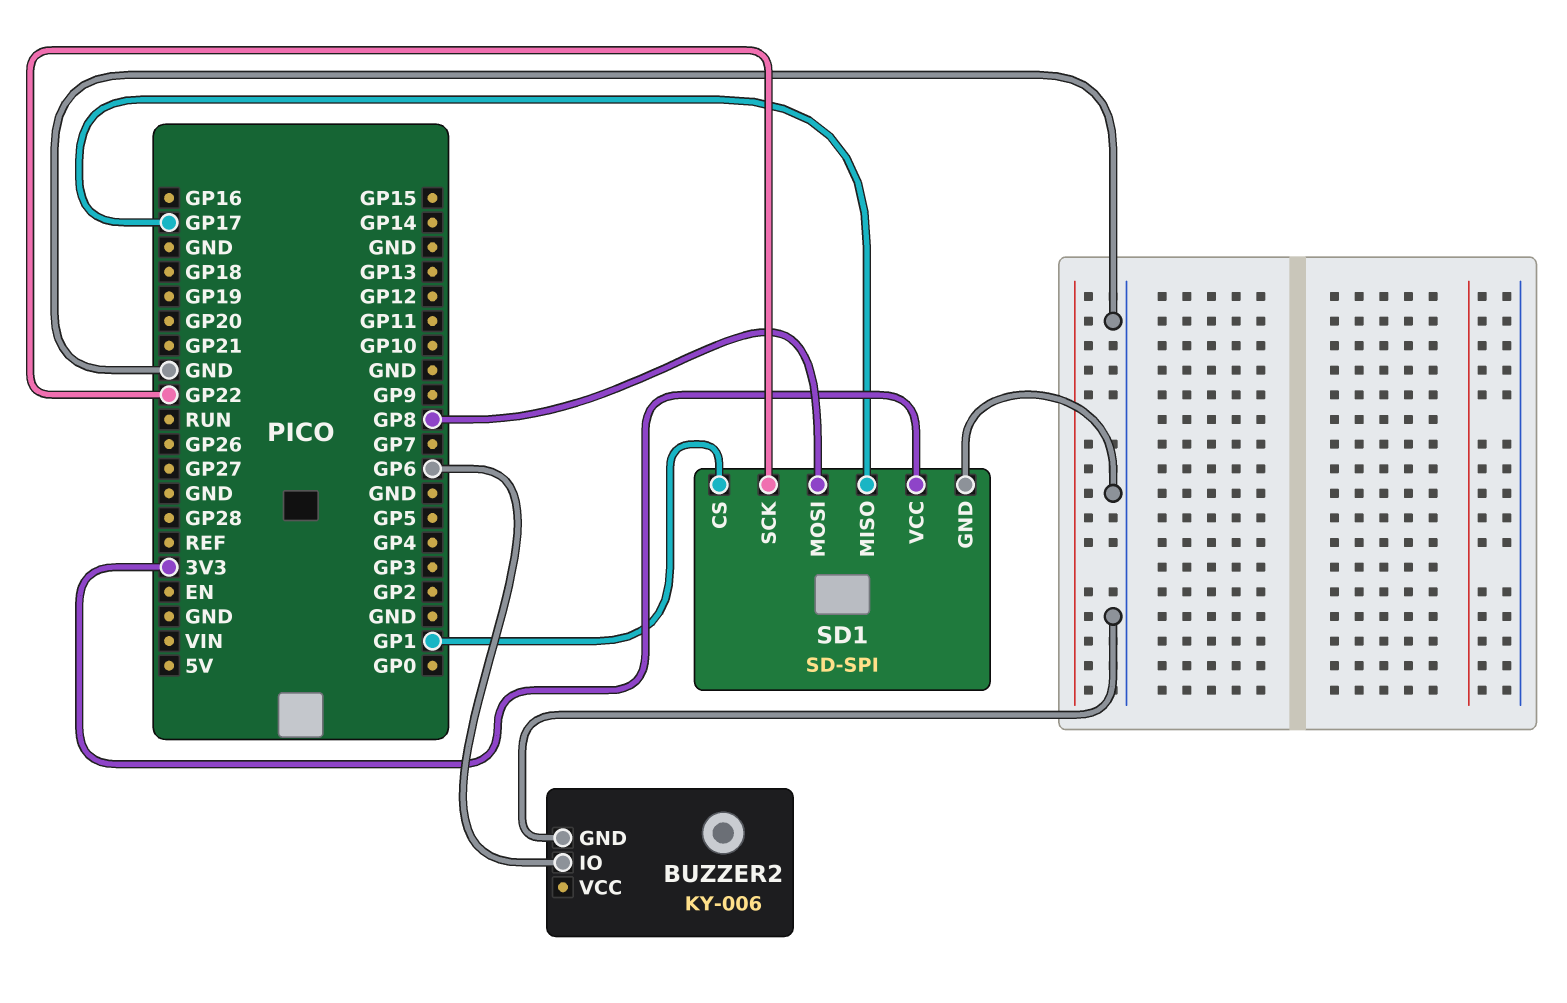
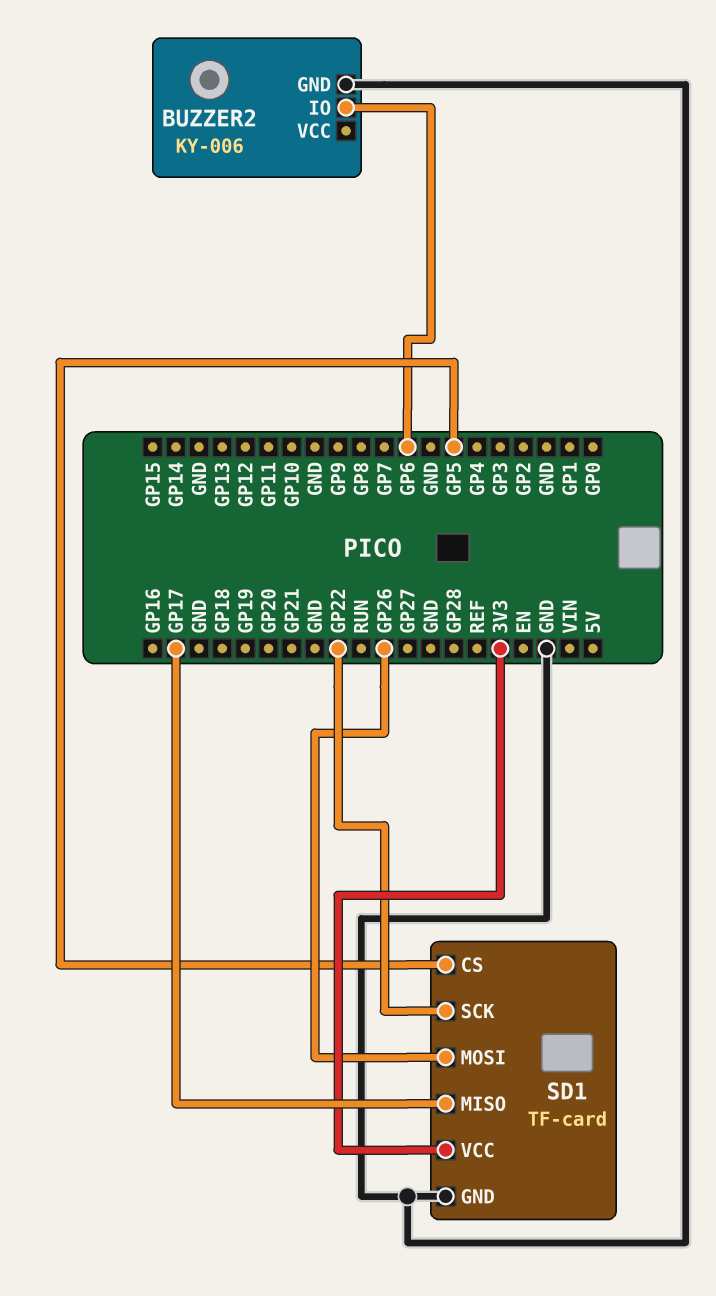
SD1: SD-SPI -> TF-card
SD1 pin CS: GP1 -> GP5
SD1 pin MOSI: GP8 -> GP26

